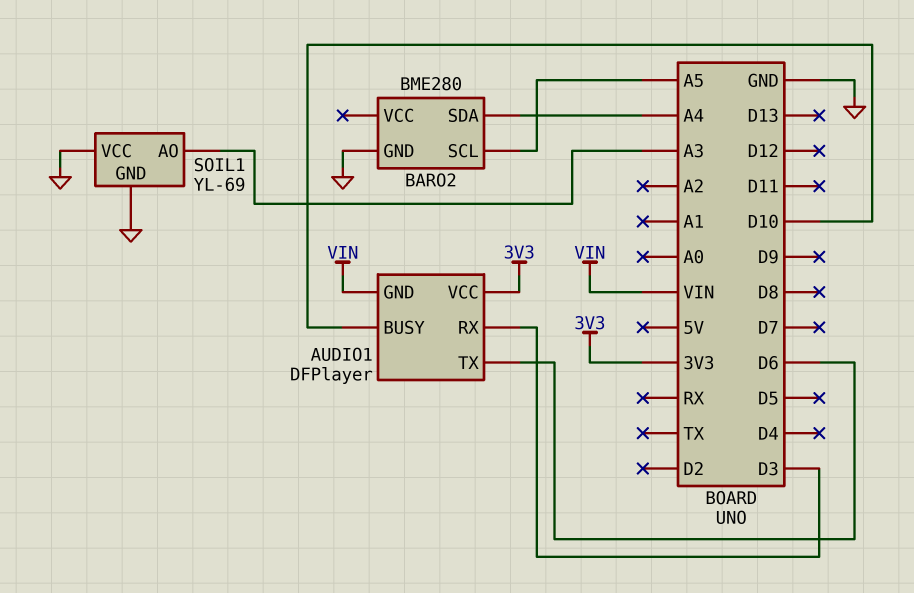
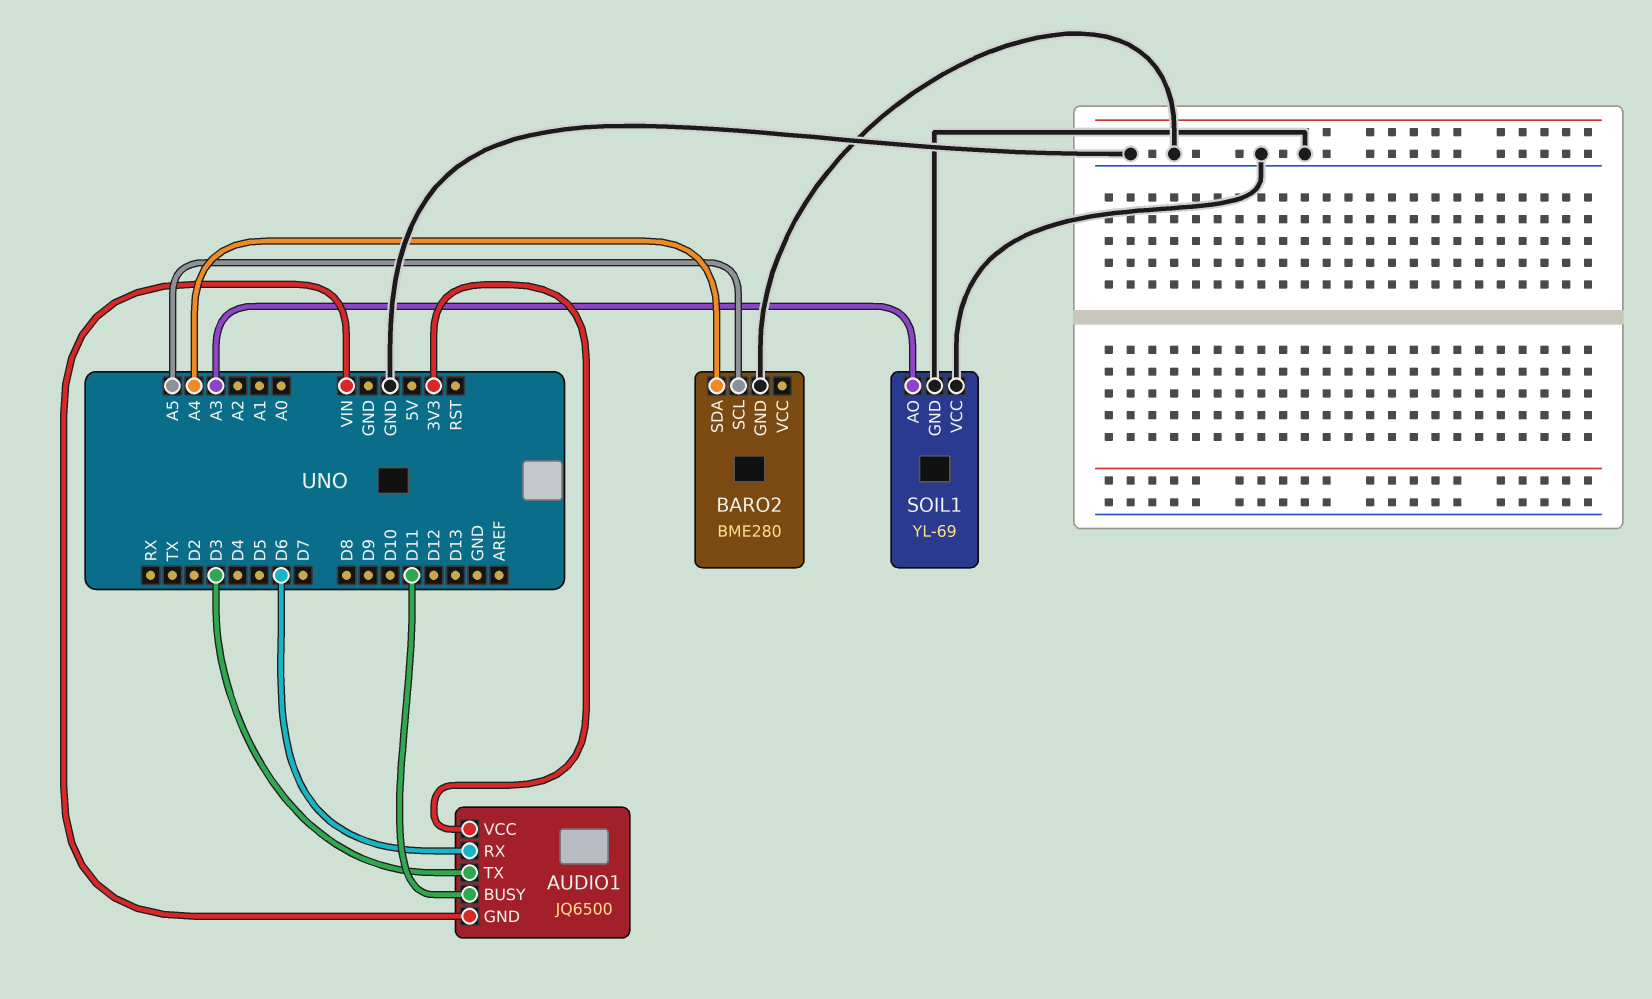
AUDIO1: DFPlayer -> JQ6500
AUDIO1 pin BUSY: D10 -> D11
AUDIO1 pin RX: D3 -> D6
AUDIO1 pin TX: D6 -> D3

